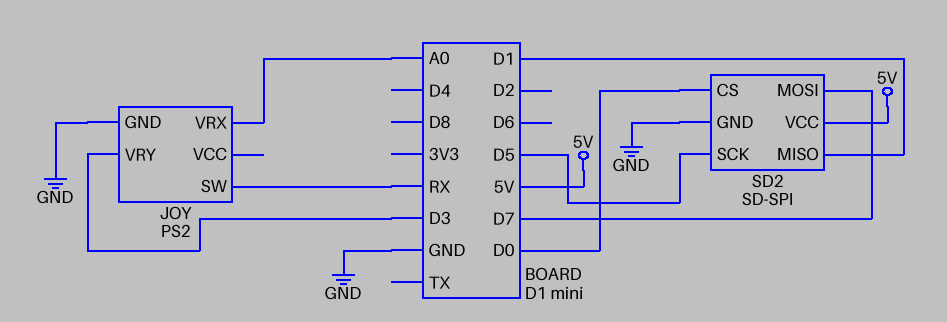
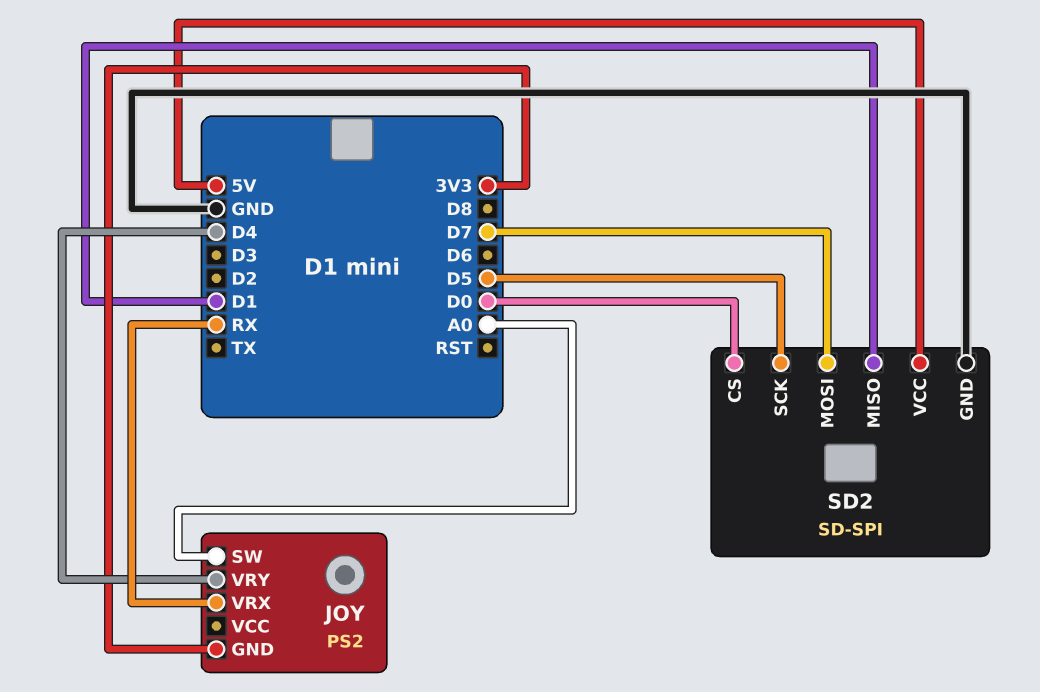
JOY pin GND: GND -> 3V3
JOY pin SW: RX -> A0
JOY pin VRX: A0 -> RX
JOY pin VRY: D3 -> D4

